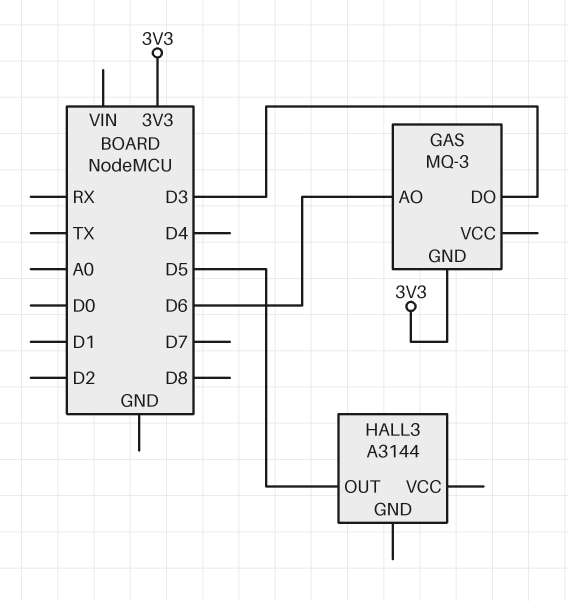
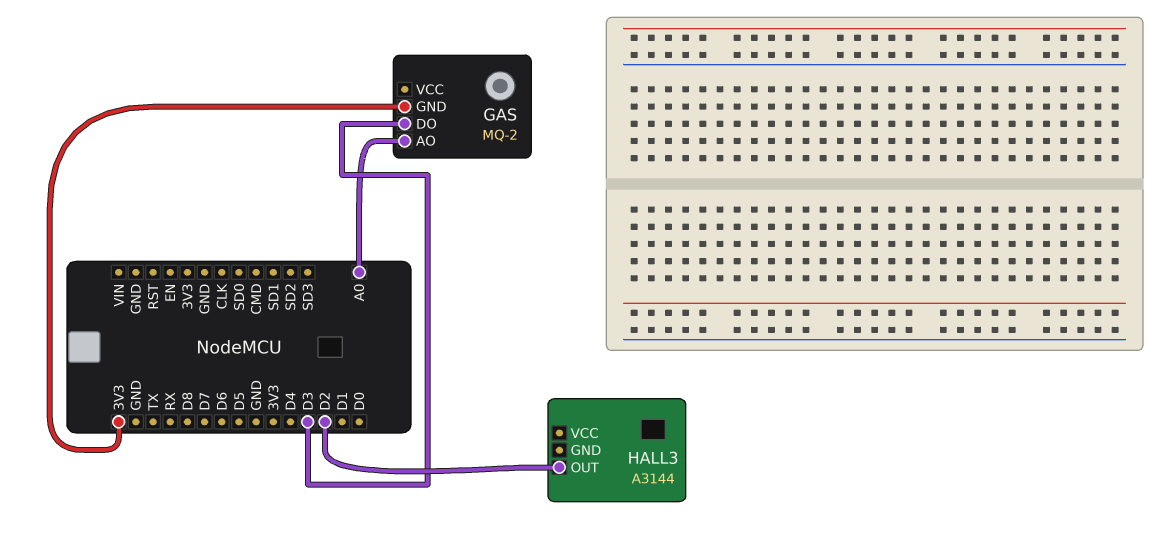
GAS: MQ-3 -> MQ-2
GAS pin AO: D6 -> A0
HALL3 pin OUT: D5 -> D2

